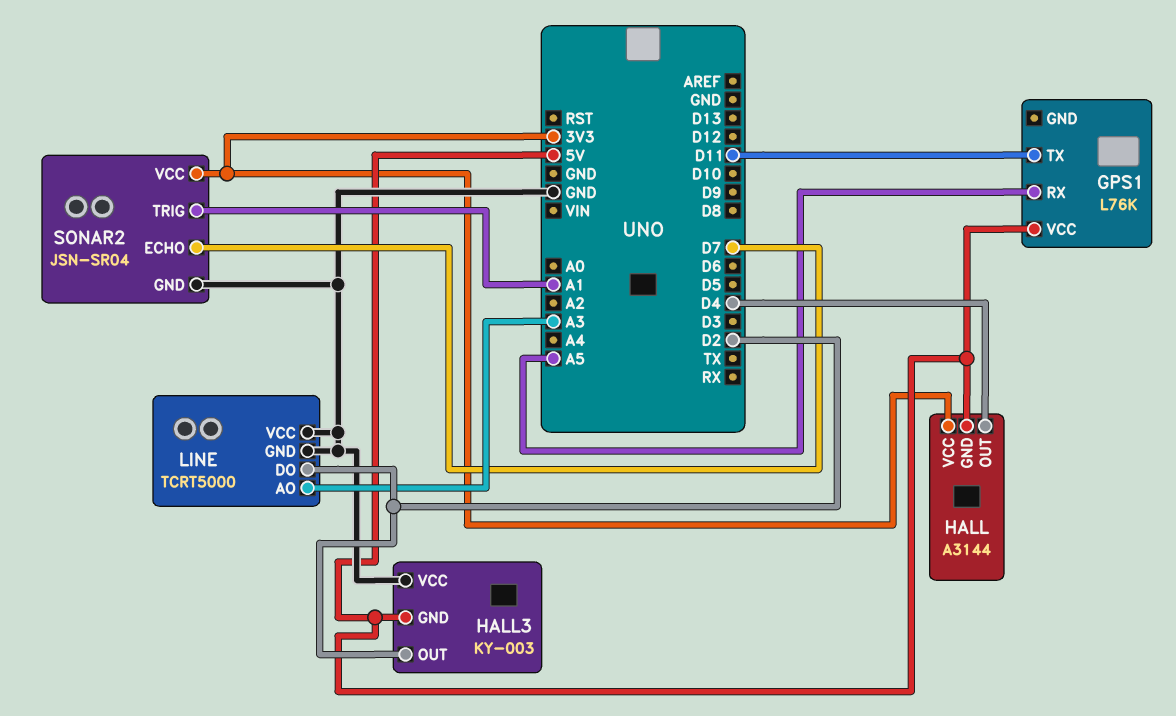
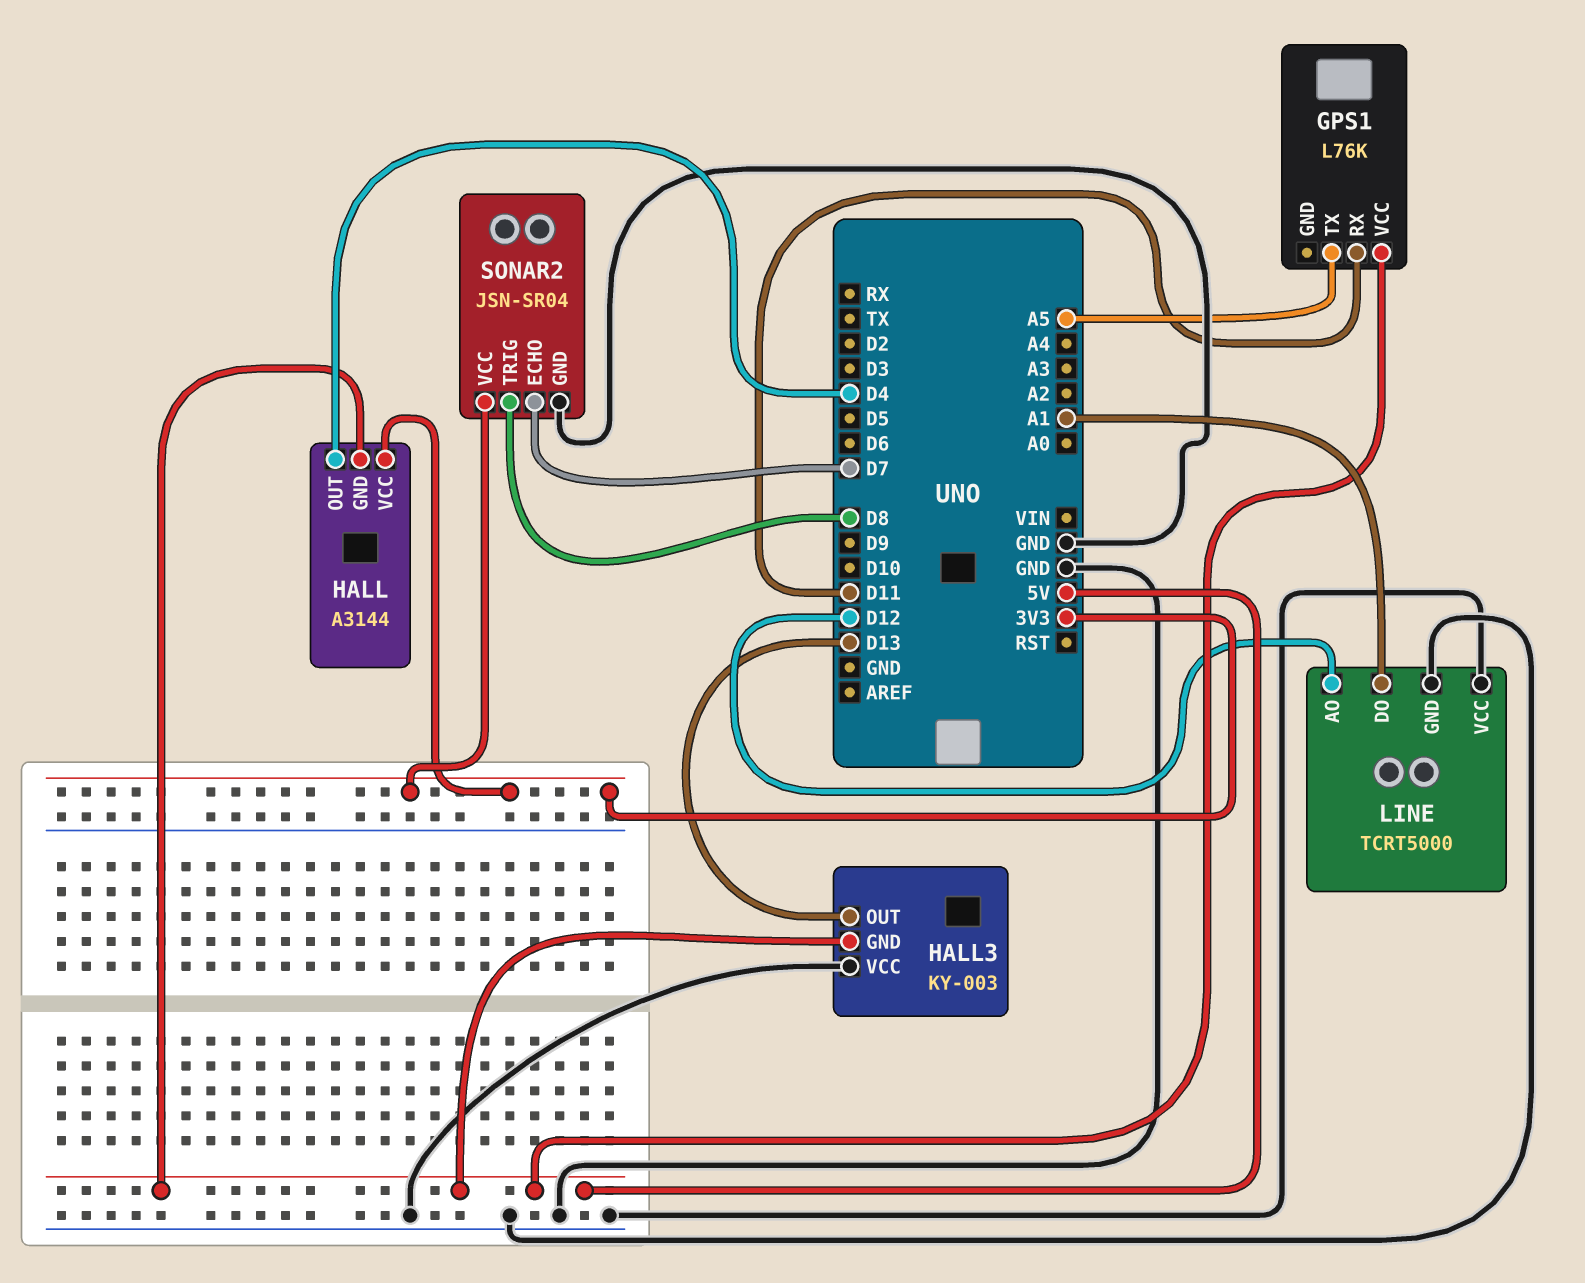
GPS1 pin RX: A5 -> D11
GPS1 pin TX: D11 -> A5
HALL3 pin OUT: D2 -> D13
LINE pin AO: A3 -> D12
LINE pin DO: D2 -> A1
SONAR2 pin TRIG: A1 -> D8

